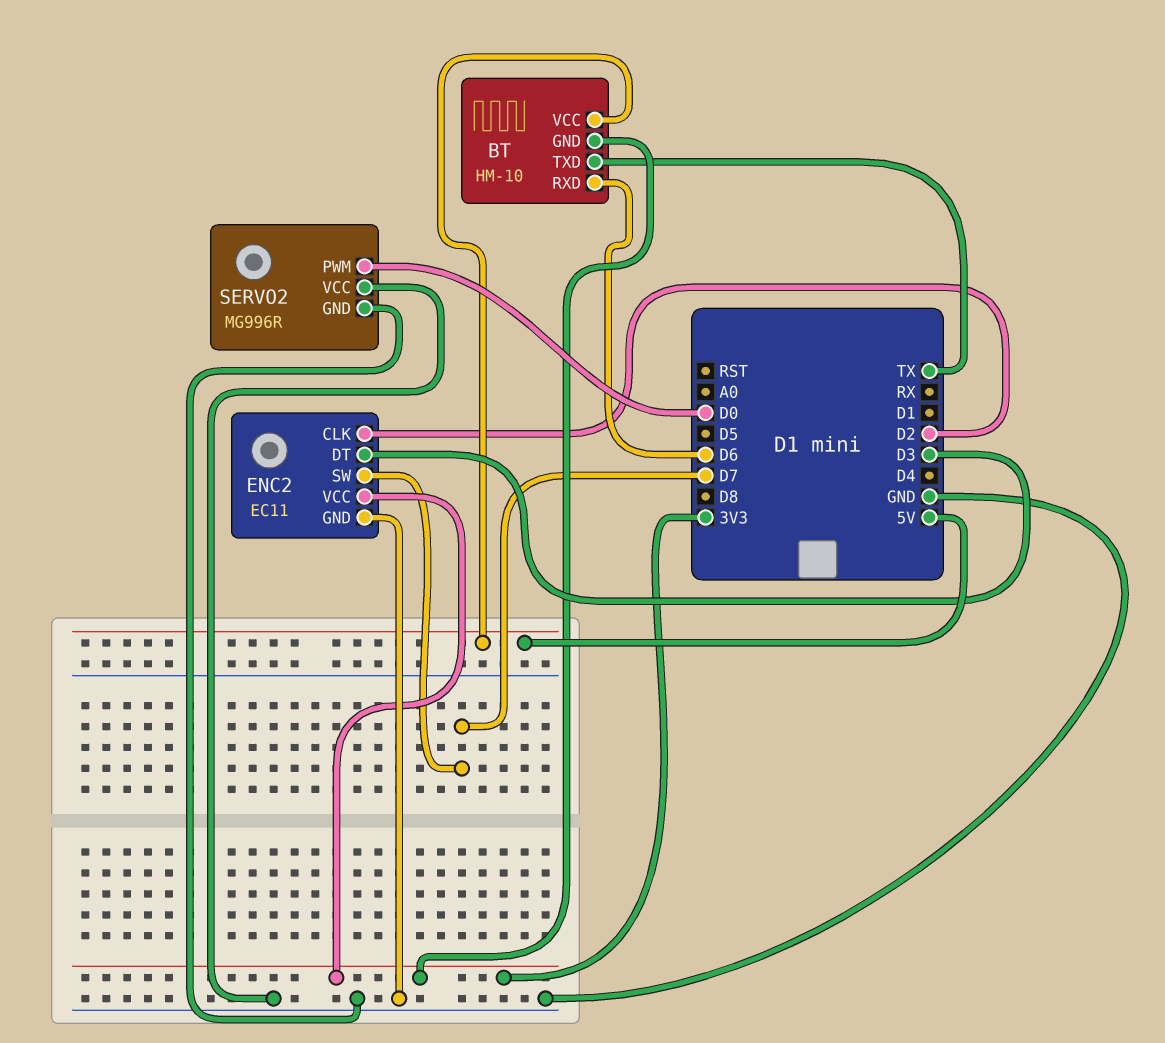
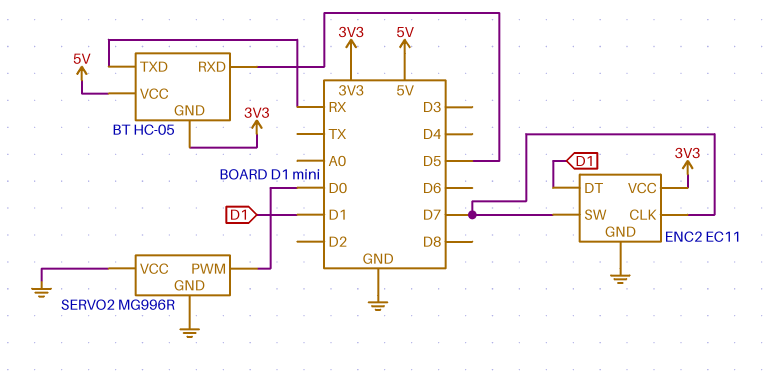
BT: HM-10 -> HC-05
BT pin RXD: D6 -> D5
BT pin TXD: TX -> RX
ENC2 pin CLK: D2 -> D7
ENC2 pin DT: D3 -> D1

